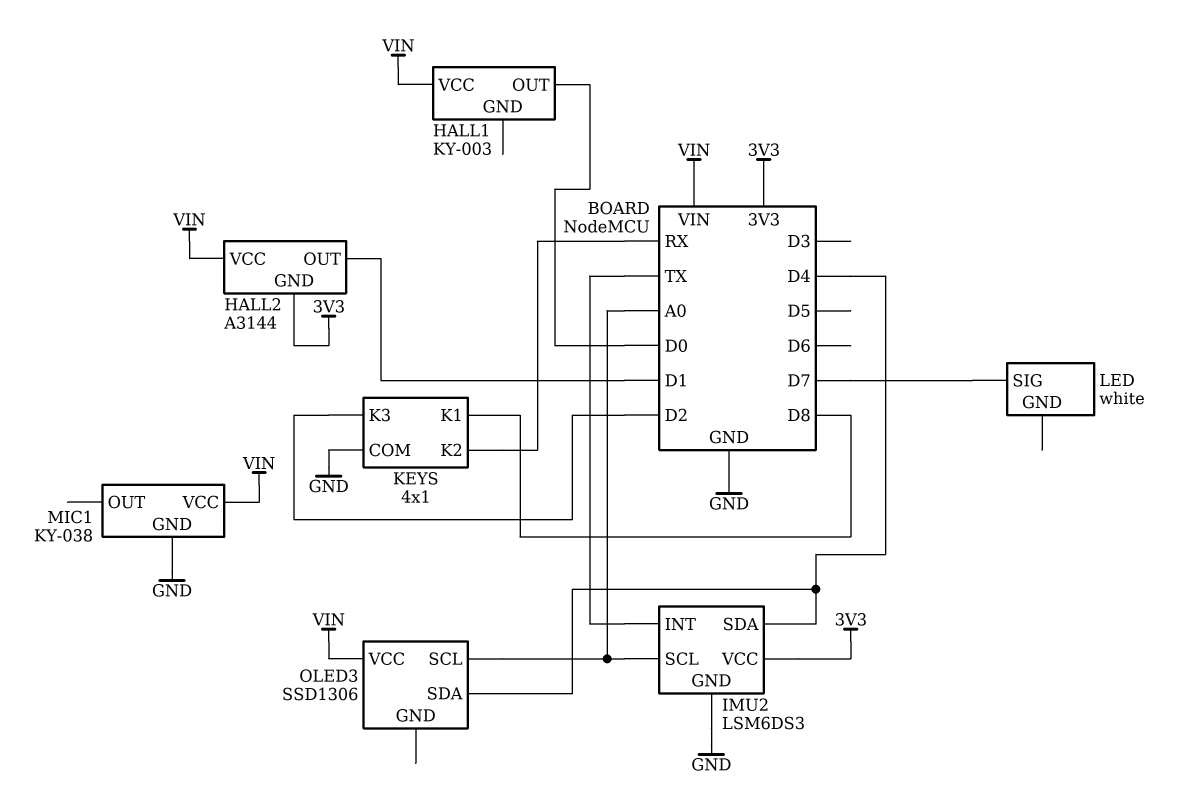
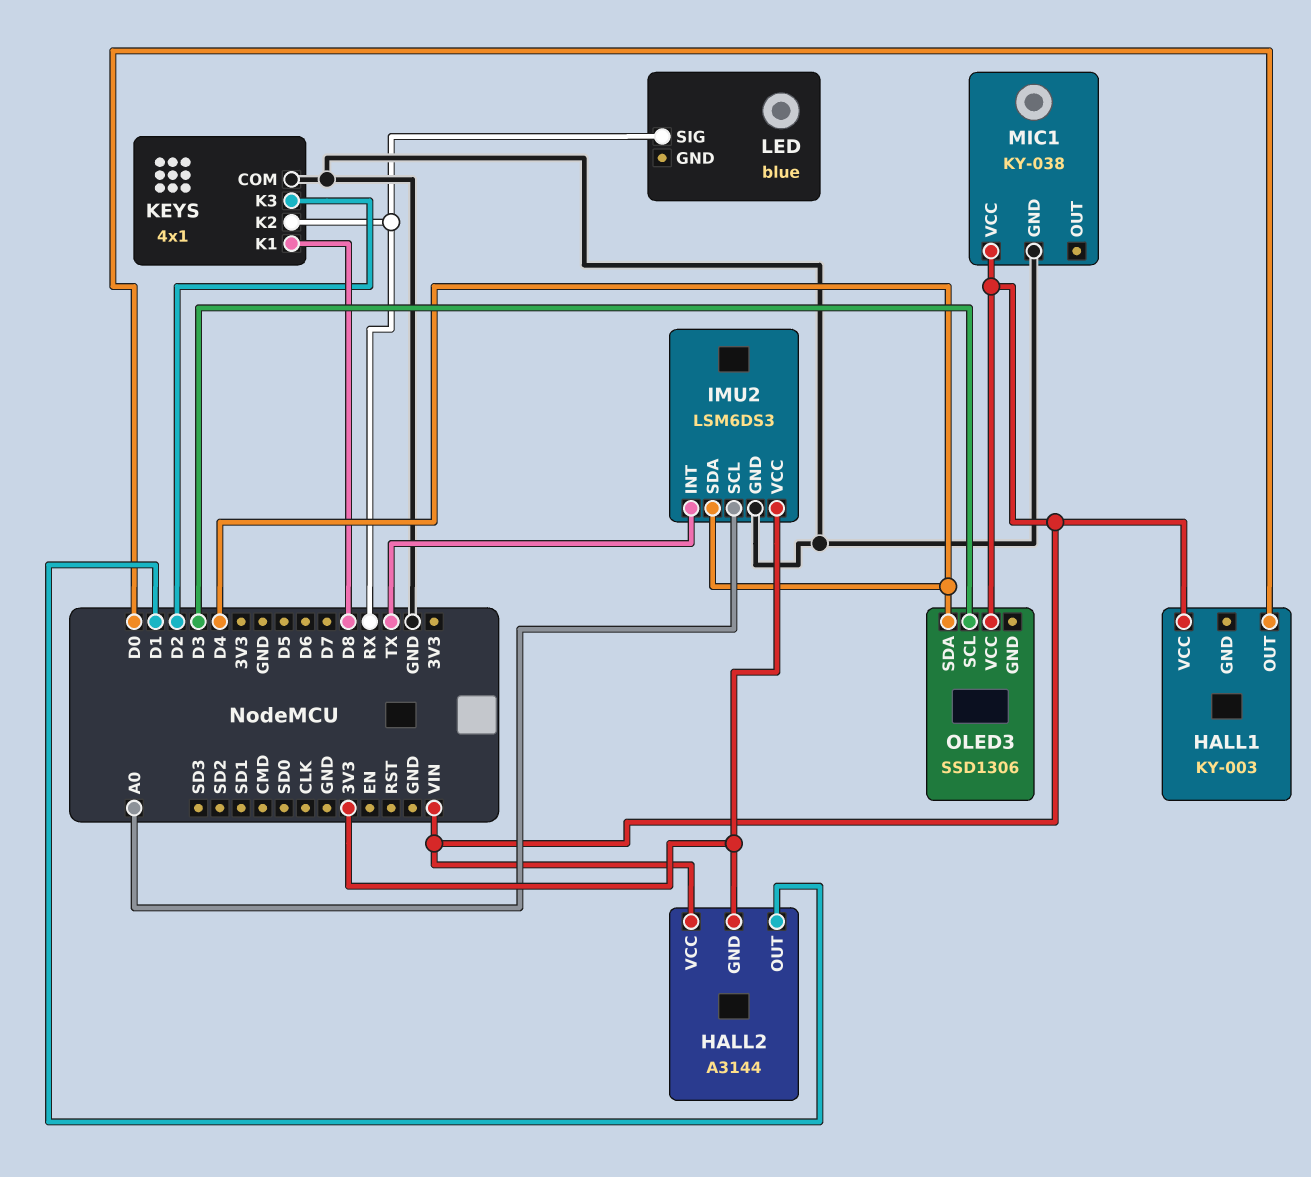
LED: white -> blue
LED pin SIG: D7 -> RX
OLED3 pin SCL: A0 -> D3

